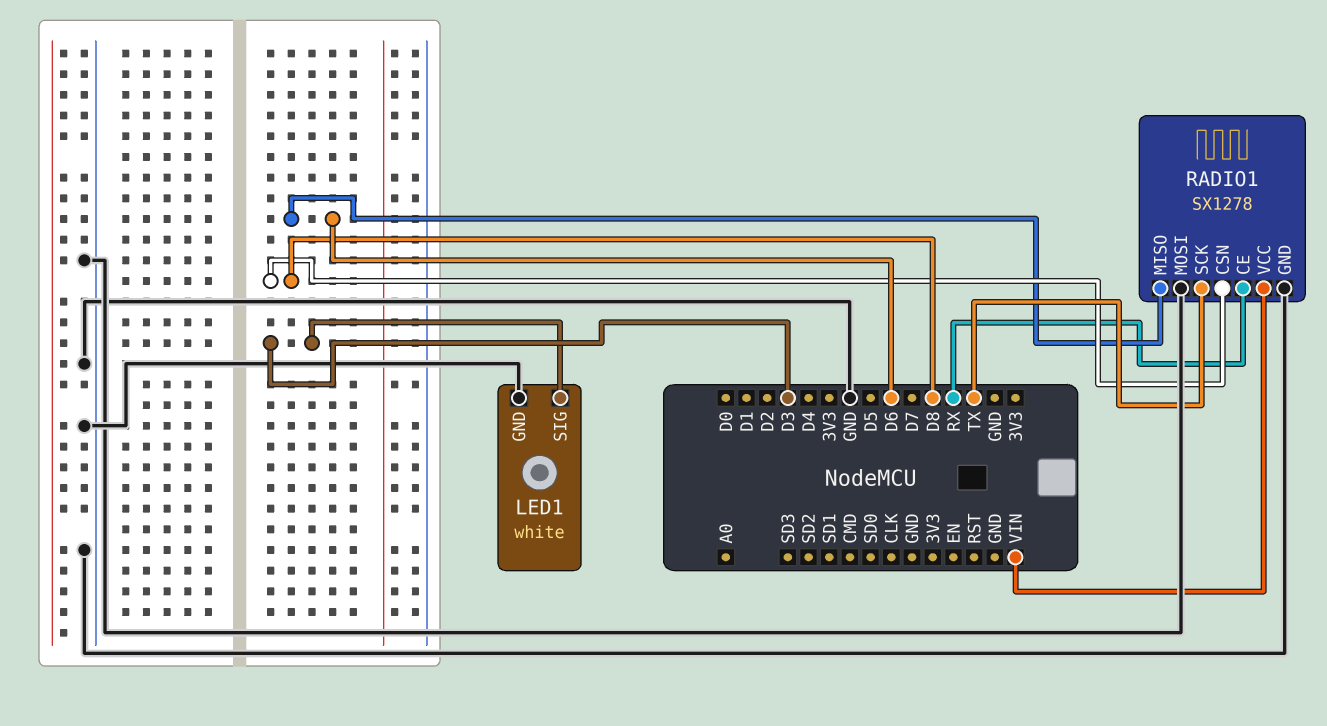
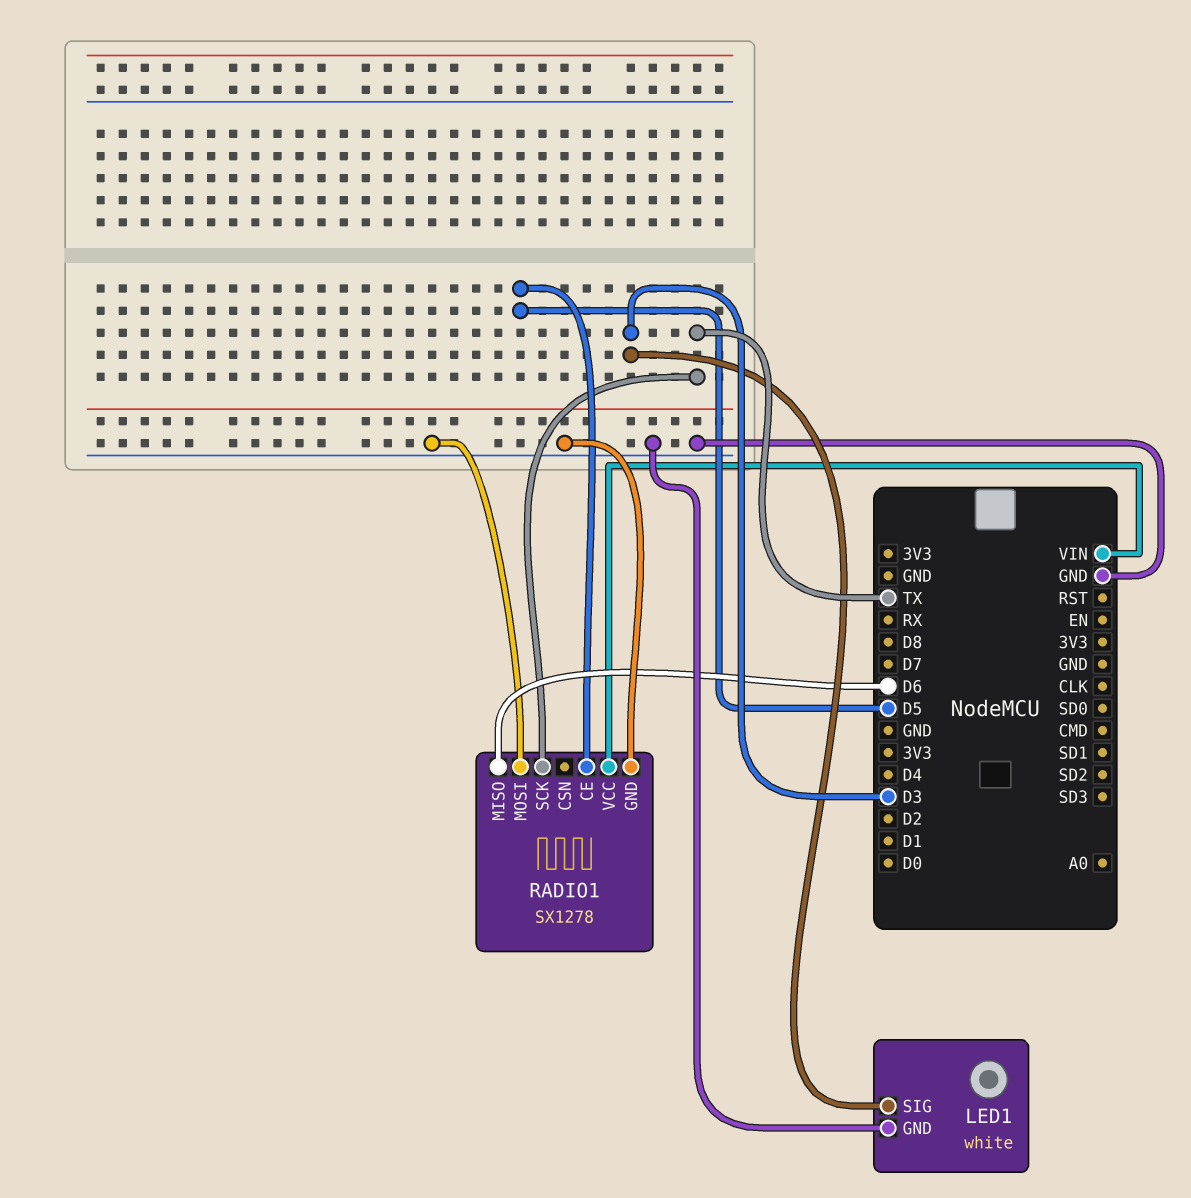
RADIO1 pin CE: RX -> D5
RADIO1 pin CSN: D8 -> none

